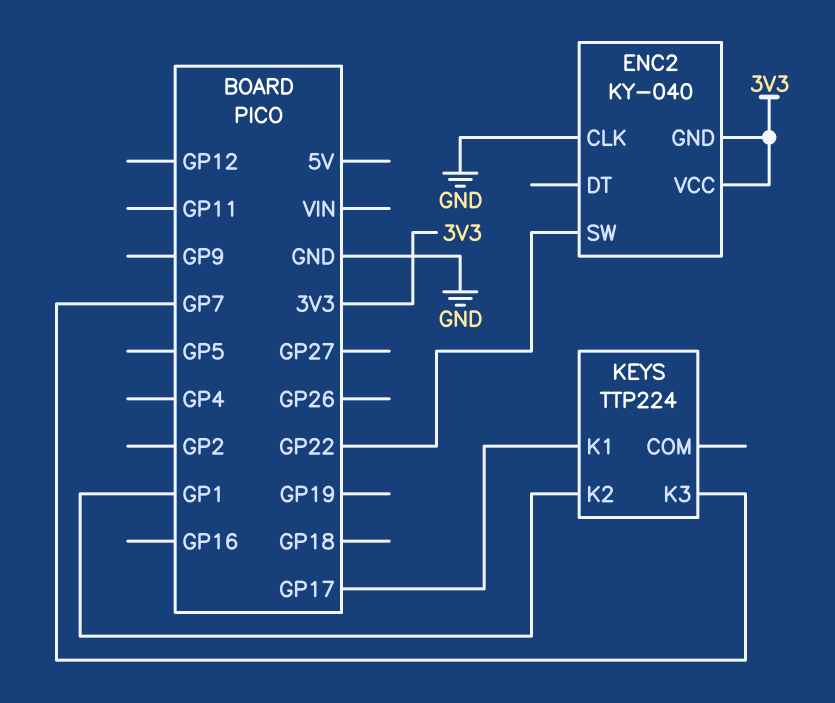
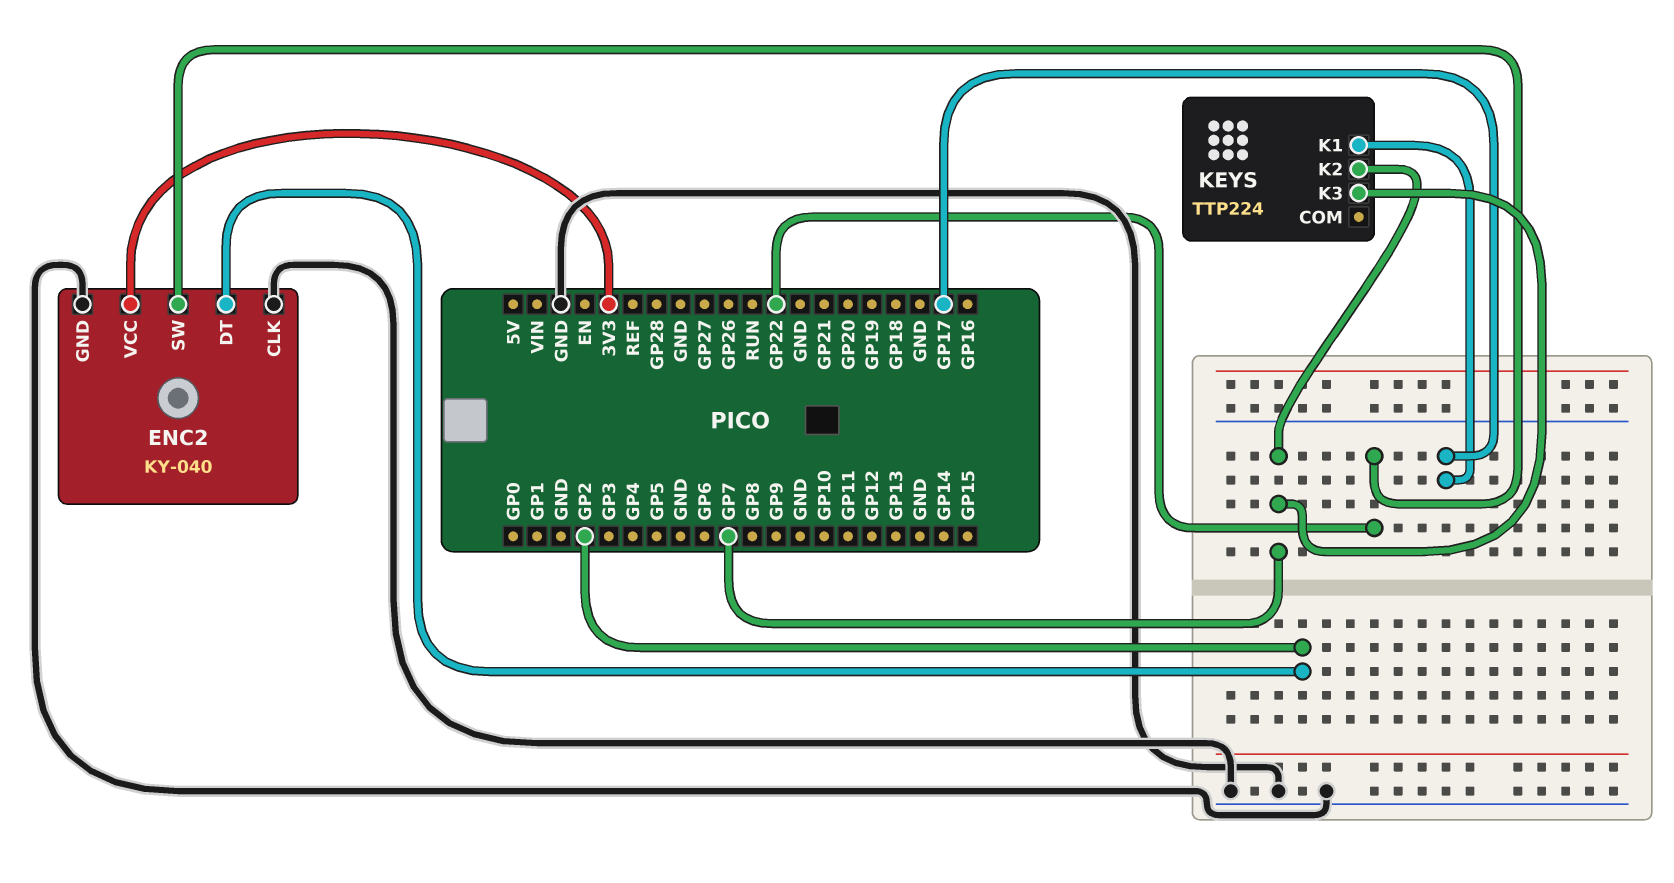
ENC2 pin DT: none -> GP2
ENC2 pin GND: 3V3 -> GND
KEYS pin K2: GP1 -> GP7

